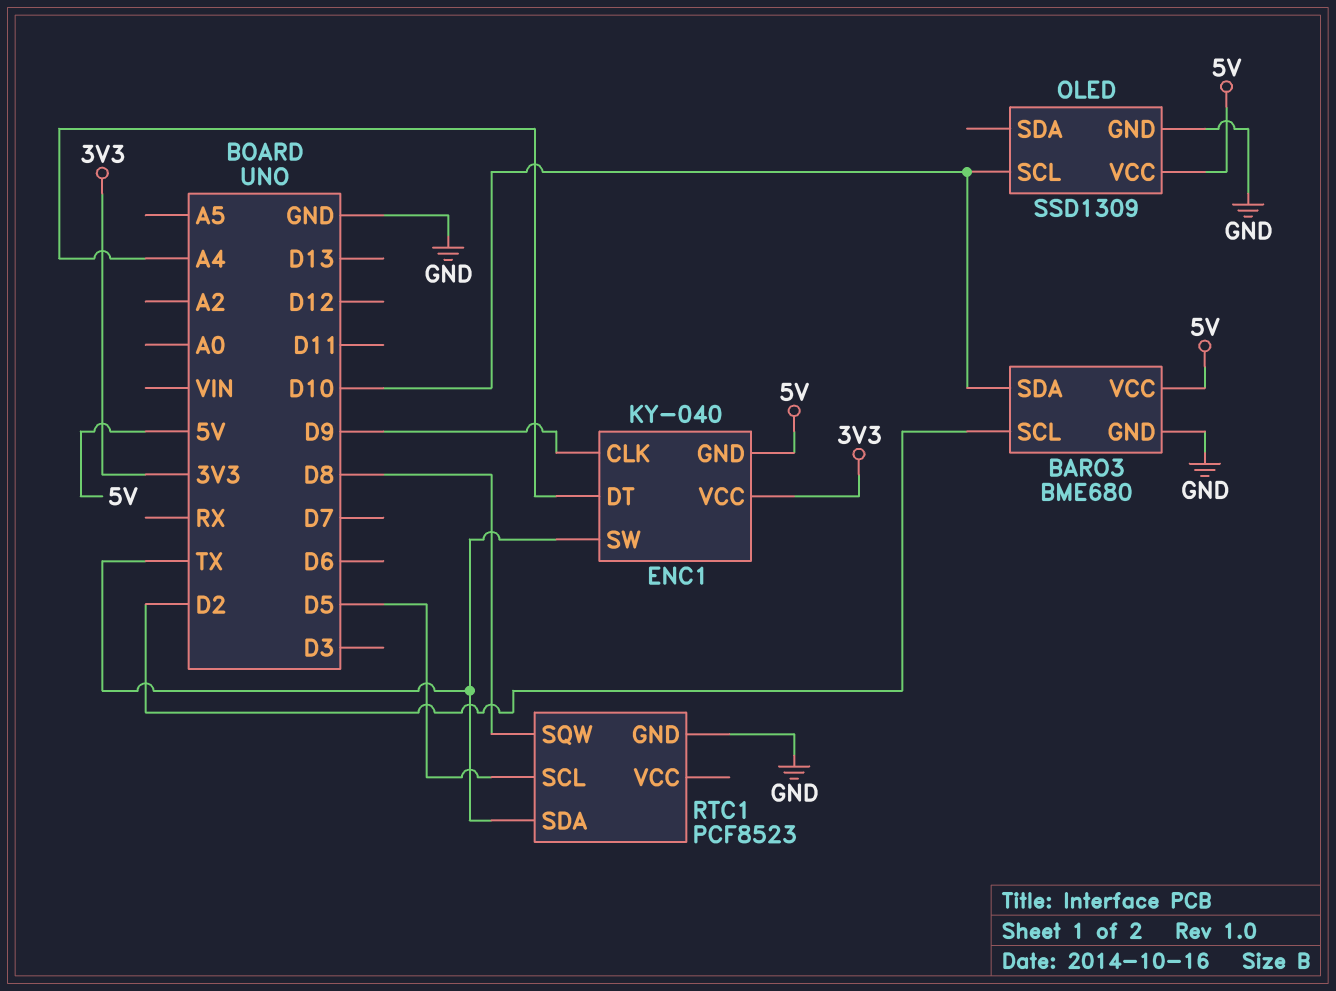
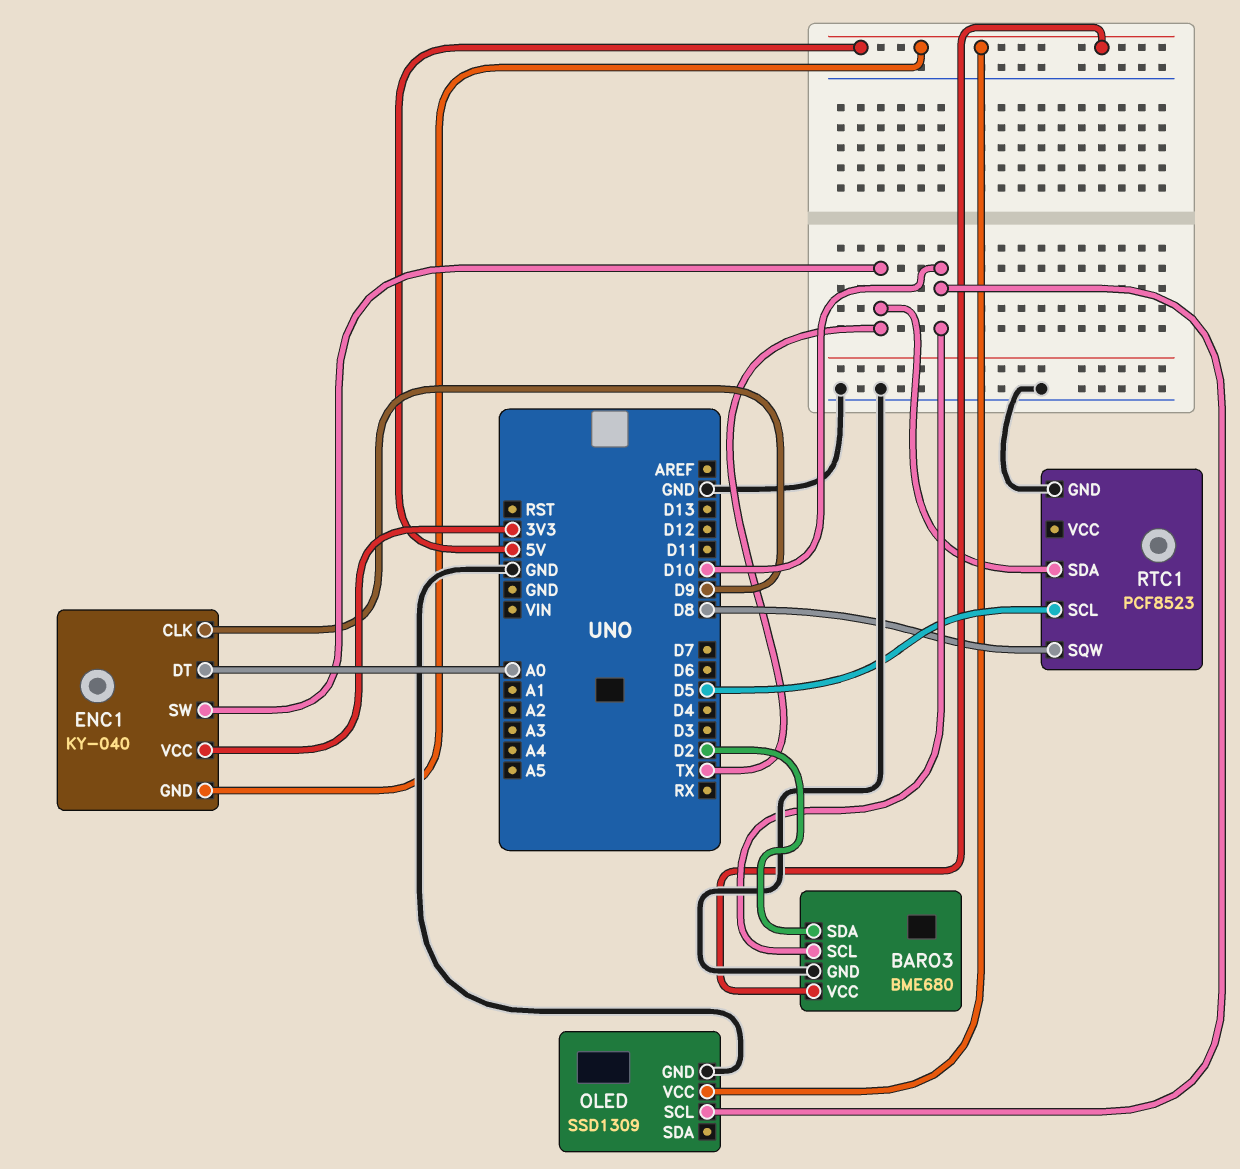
BARO3 pin SCL: D2 -> D10
BARO3 pin SDA: D10 -> D2
ENC1 pin DT: A4 -> A0

